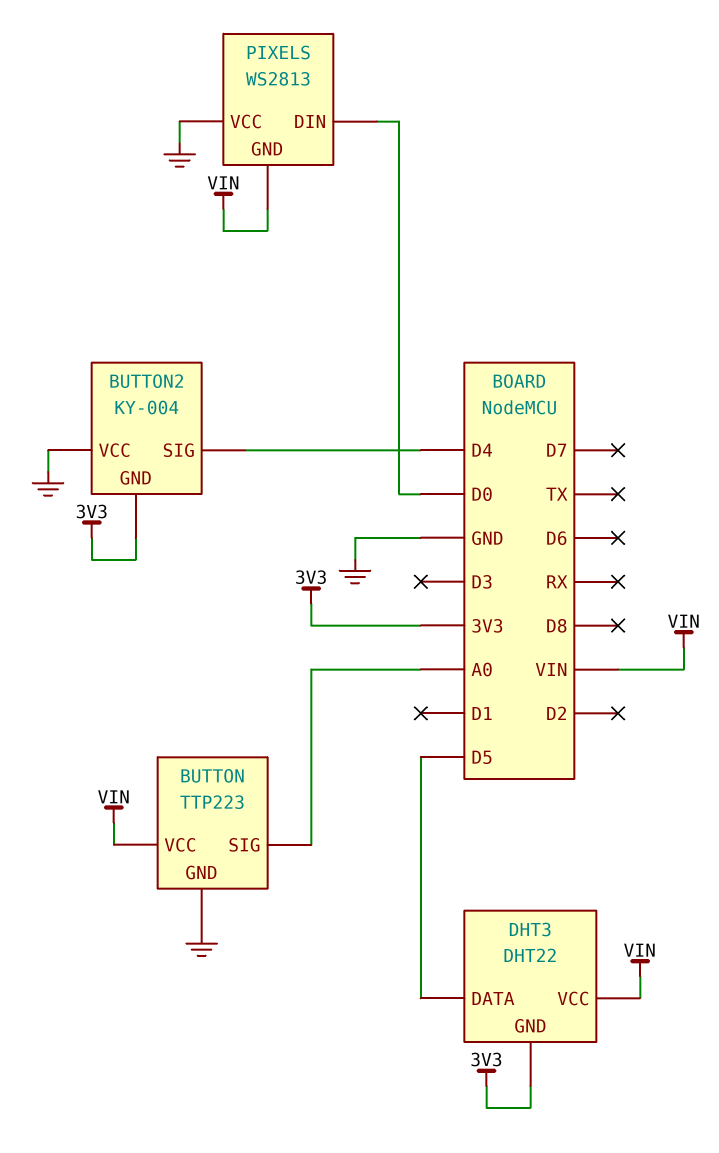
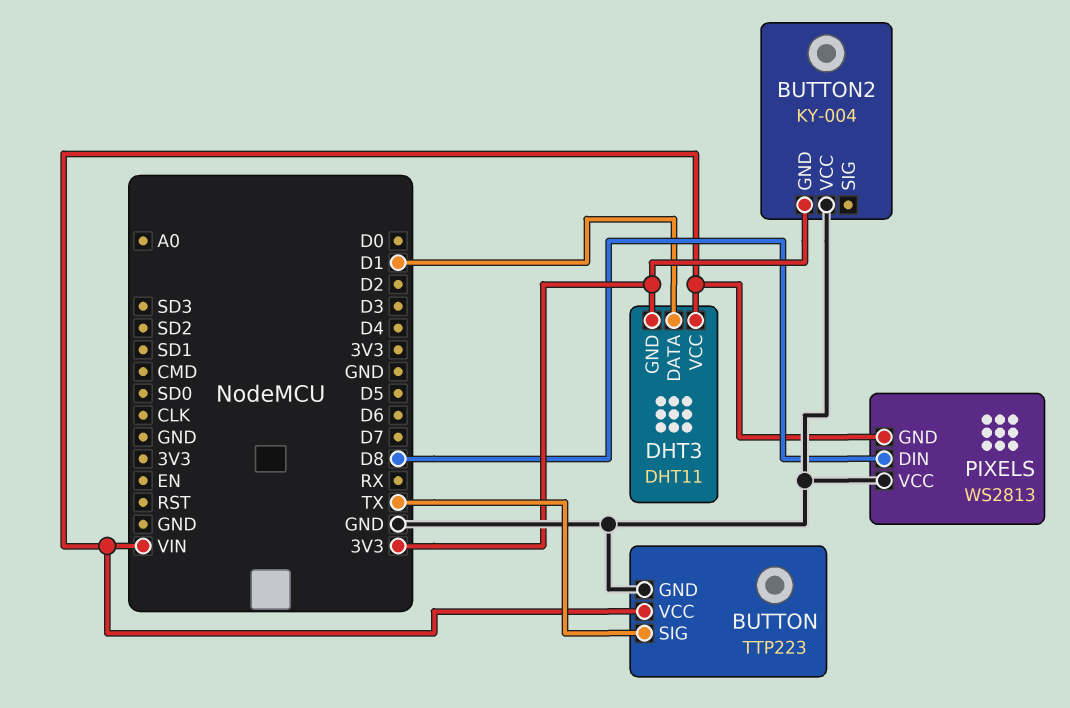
BUTTON pin SIG: A0 -> TX
BUTTON2 pin SIG: D4 -> none
DHT3: DHT22 -> DHT11
DHT3 pin DATA: D5 -> D1
PIXELS pin DIN: D0 -> D8

